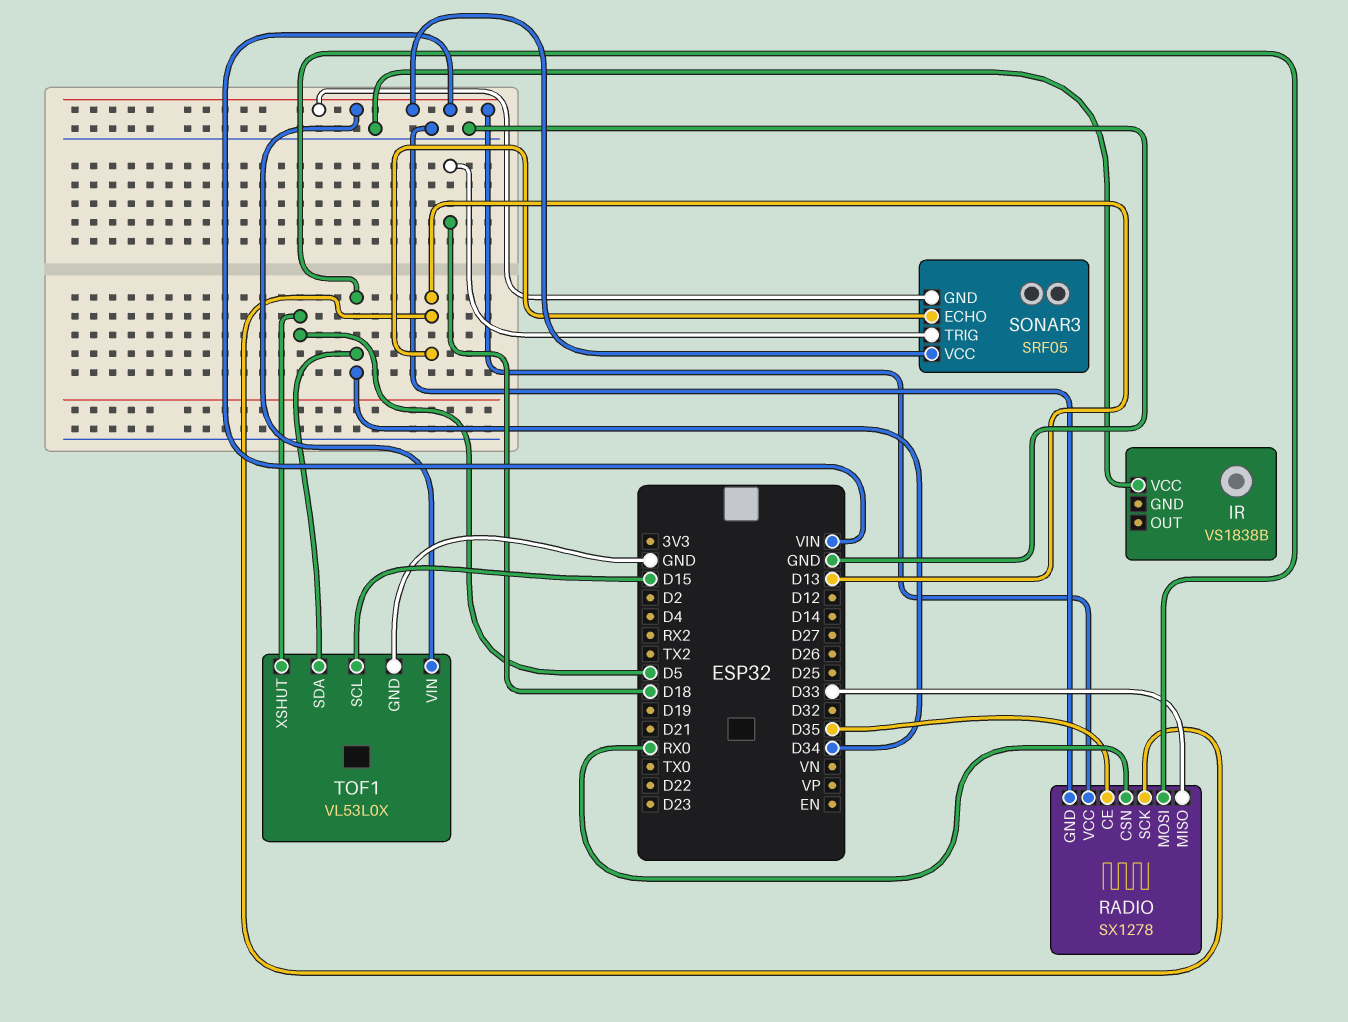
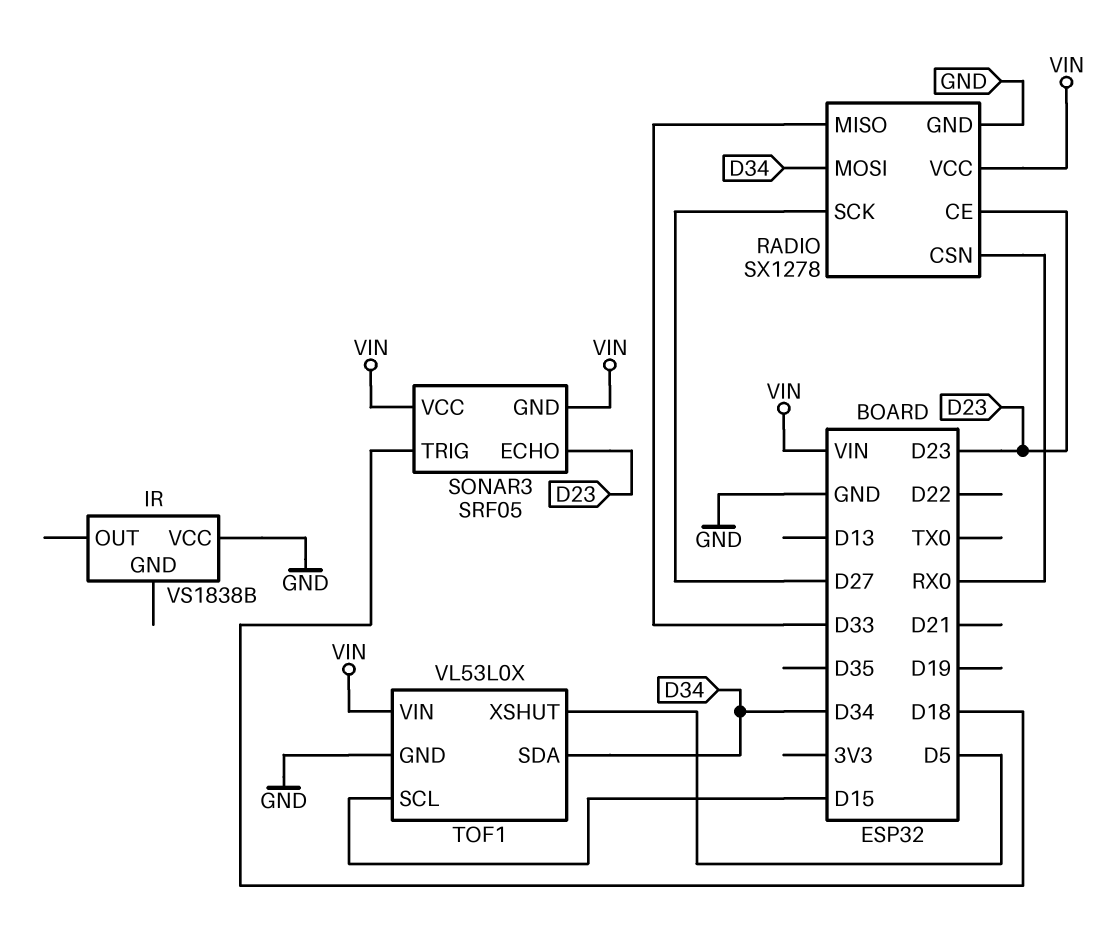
RADIO pin CE: D35 -> D23
RADIO pin SCK: D13 -> D27
SONAR3 pin ECHO: D13 -> D23

